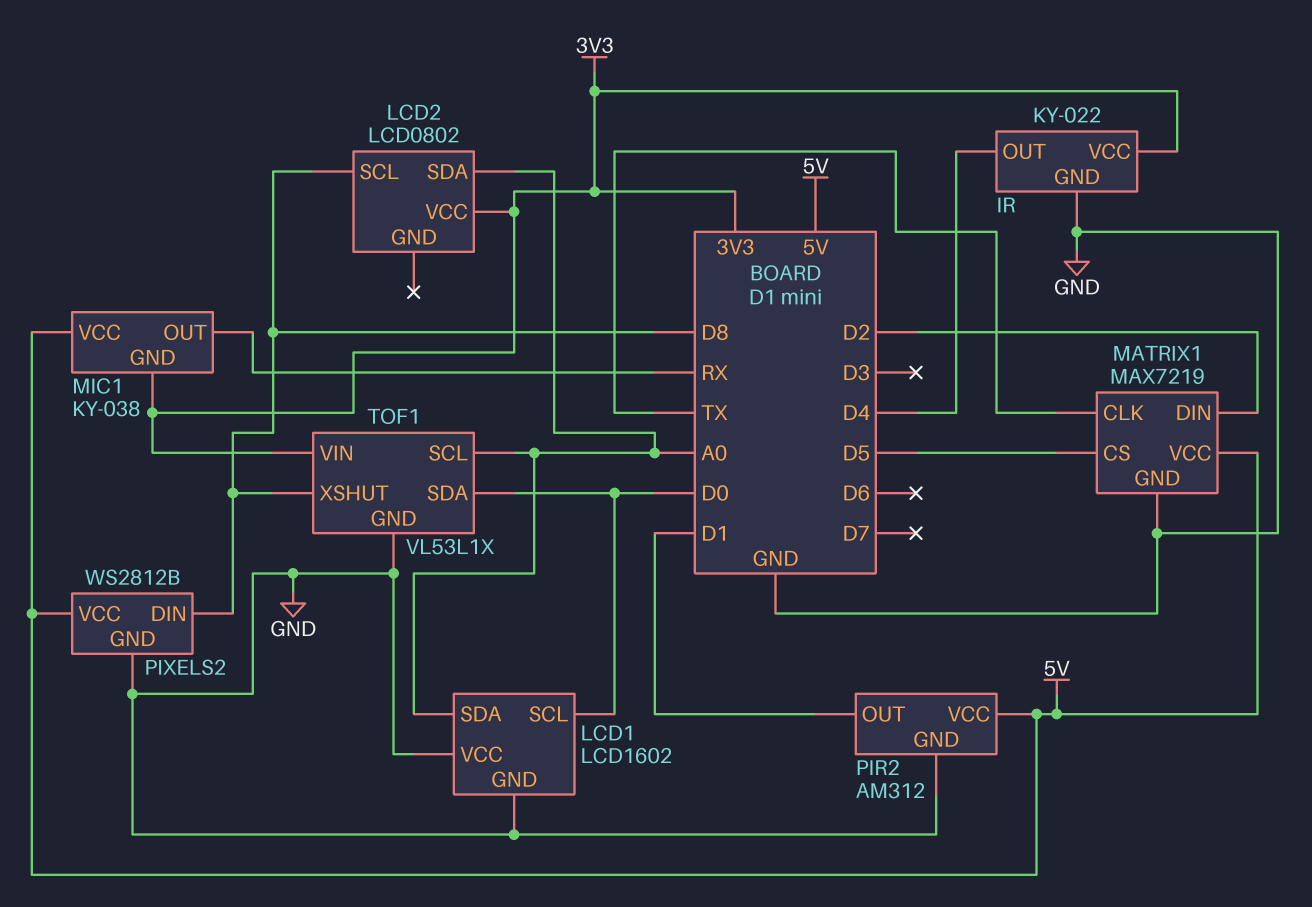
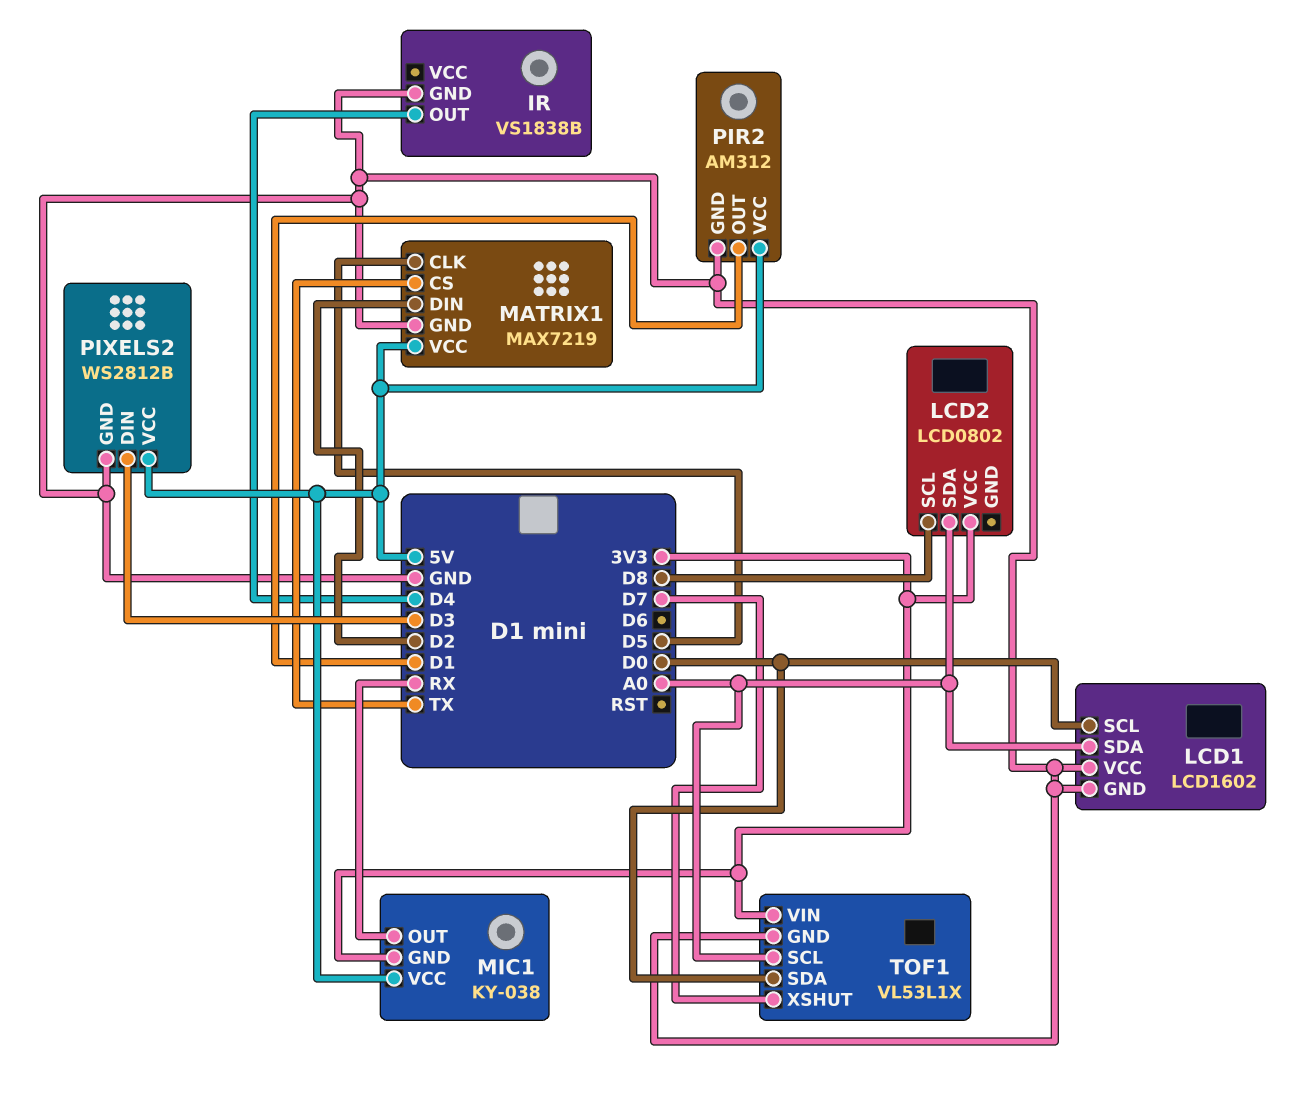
IR: KY-022 -> VS1838B
IR pin VCC: 3V3 -> none
MATRIX1 pin CLK: TX -> D5
MATRIX1 pin CS: D5 -> TX
PIXELS2 pin DIN: D8 -> D3
TOF1 pin XSHUT: D8 -> D7

